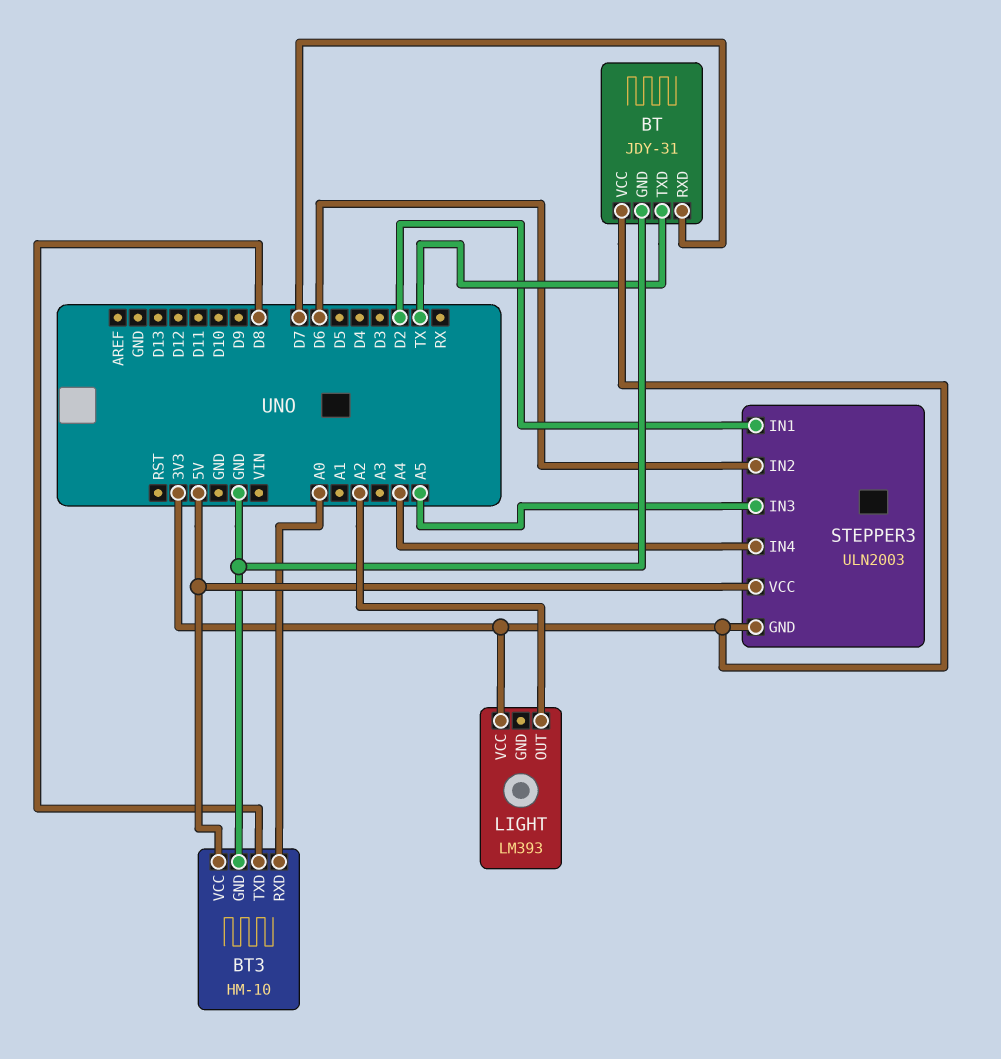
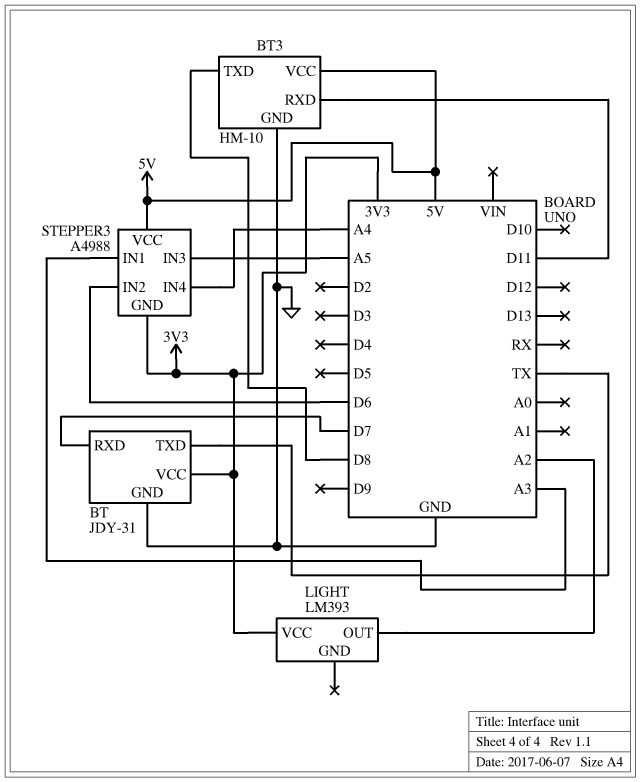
BT3 pin RXD: A0 -> D11
STEPPER3: ULN2003 -> A4988
STEPPER3 pin IN1: D2 -> A3

